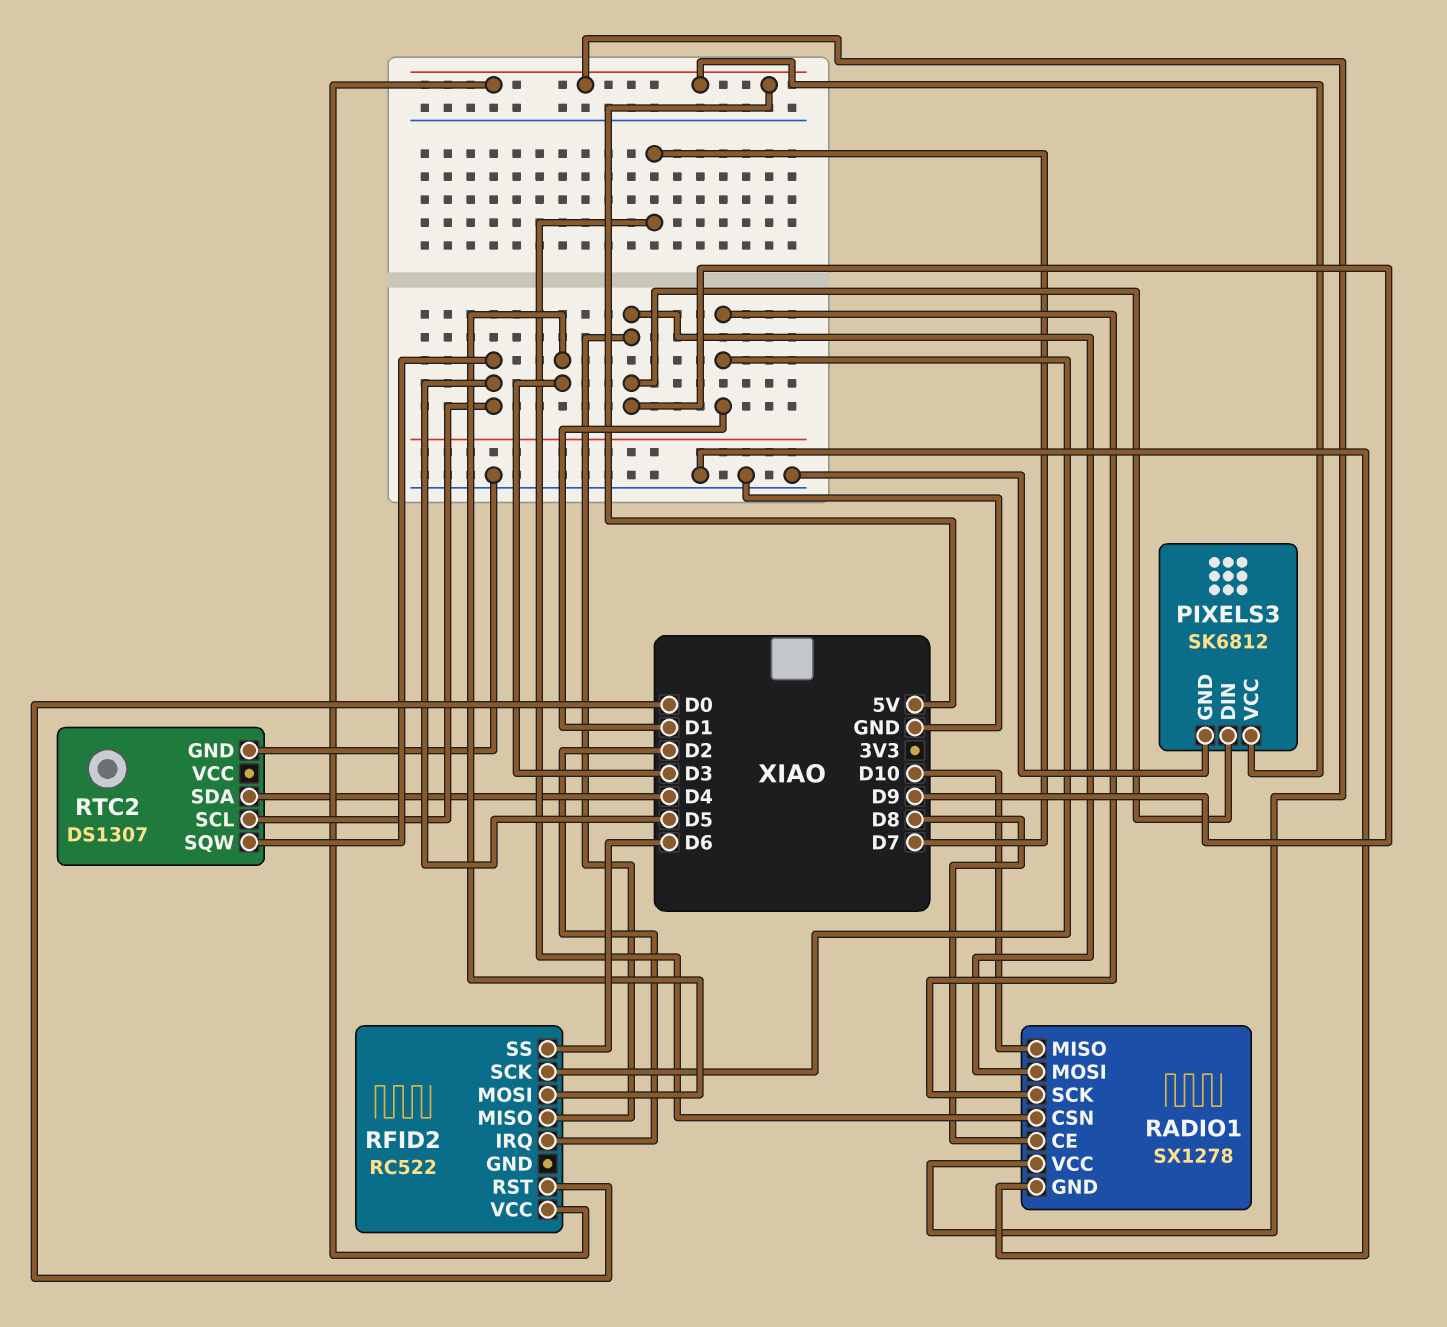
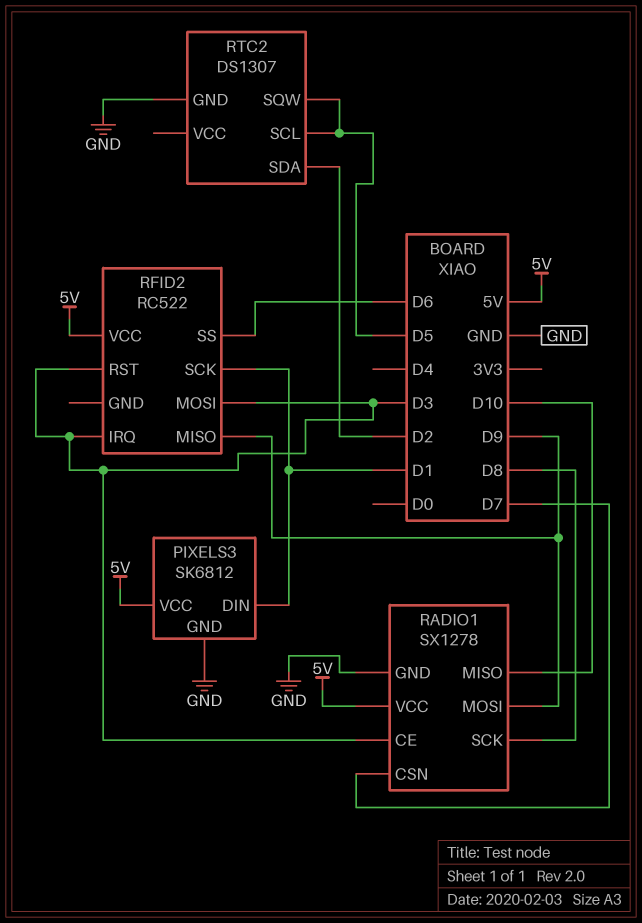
PIXELS3 pin DIN: D9 -> D1
RADIO1 pin CE: D8 -> D3
RADIO1 pin SCK: D1 -> D8
RFID2 pin IRQ: D2 -> D3
RFID2 pin RST: D0 -> D3
RTC2 pin SDA: D4 -> D2

